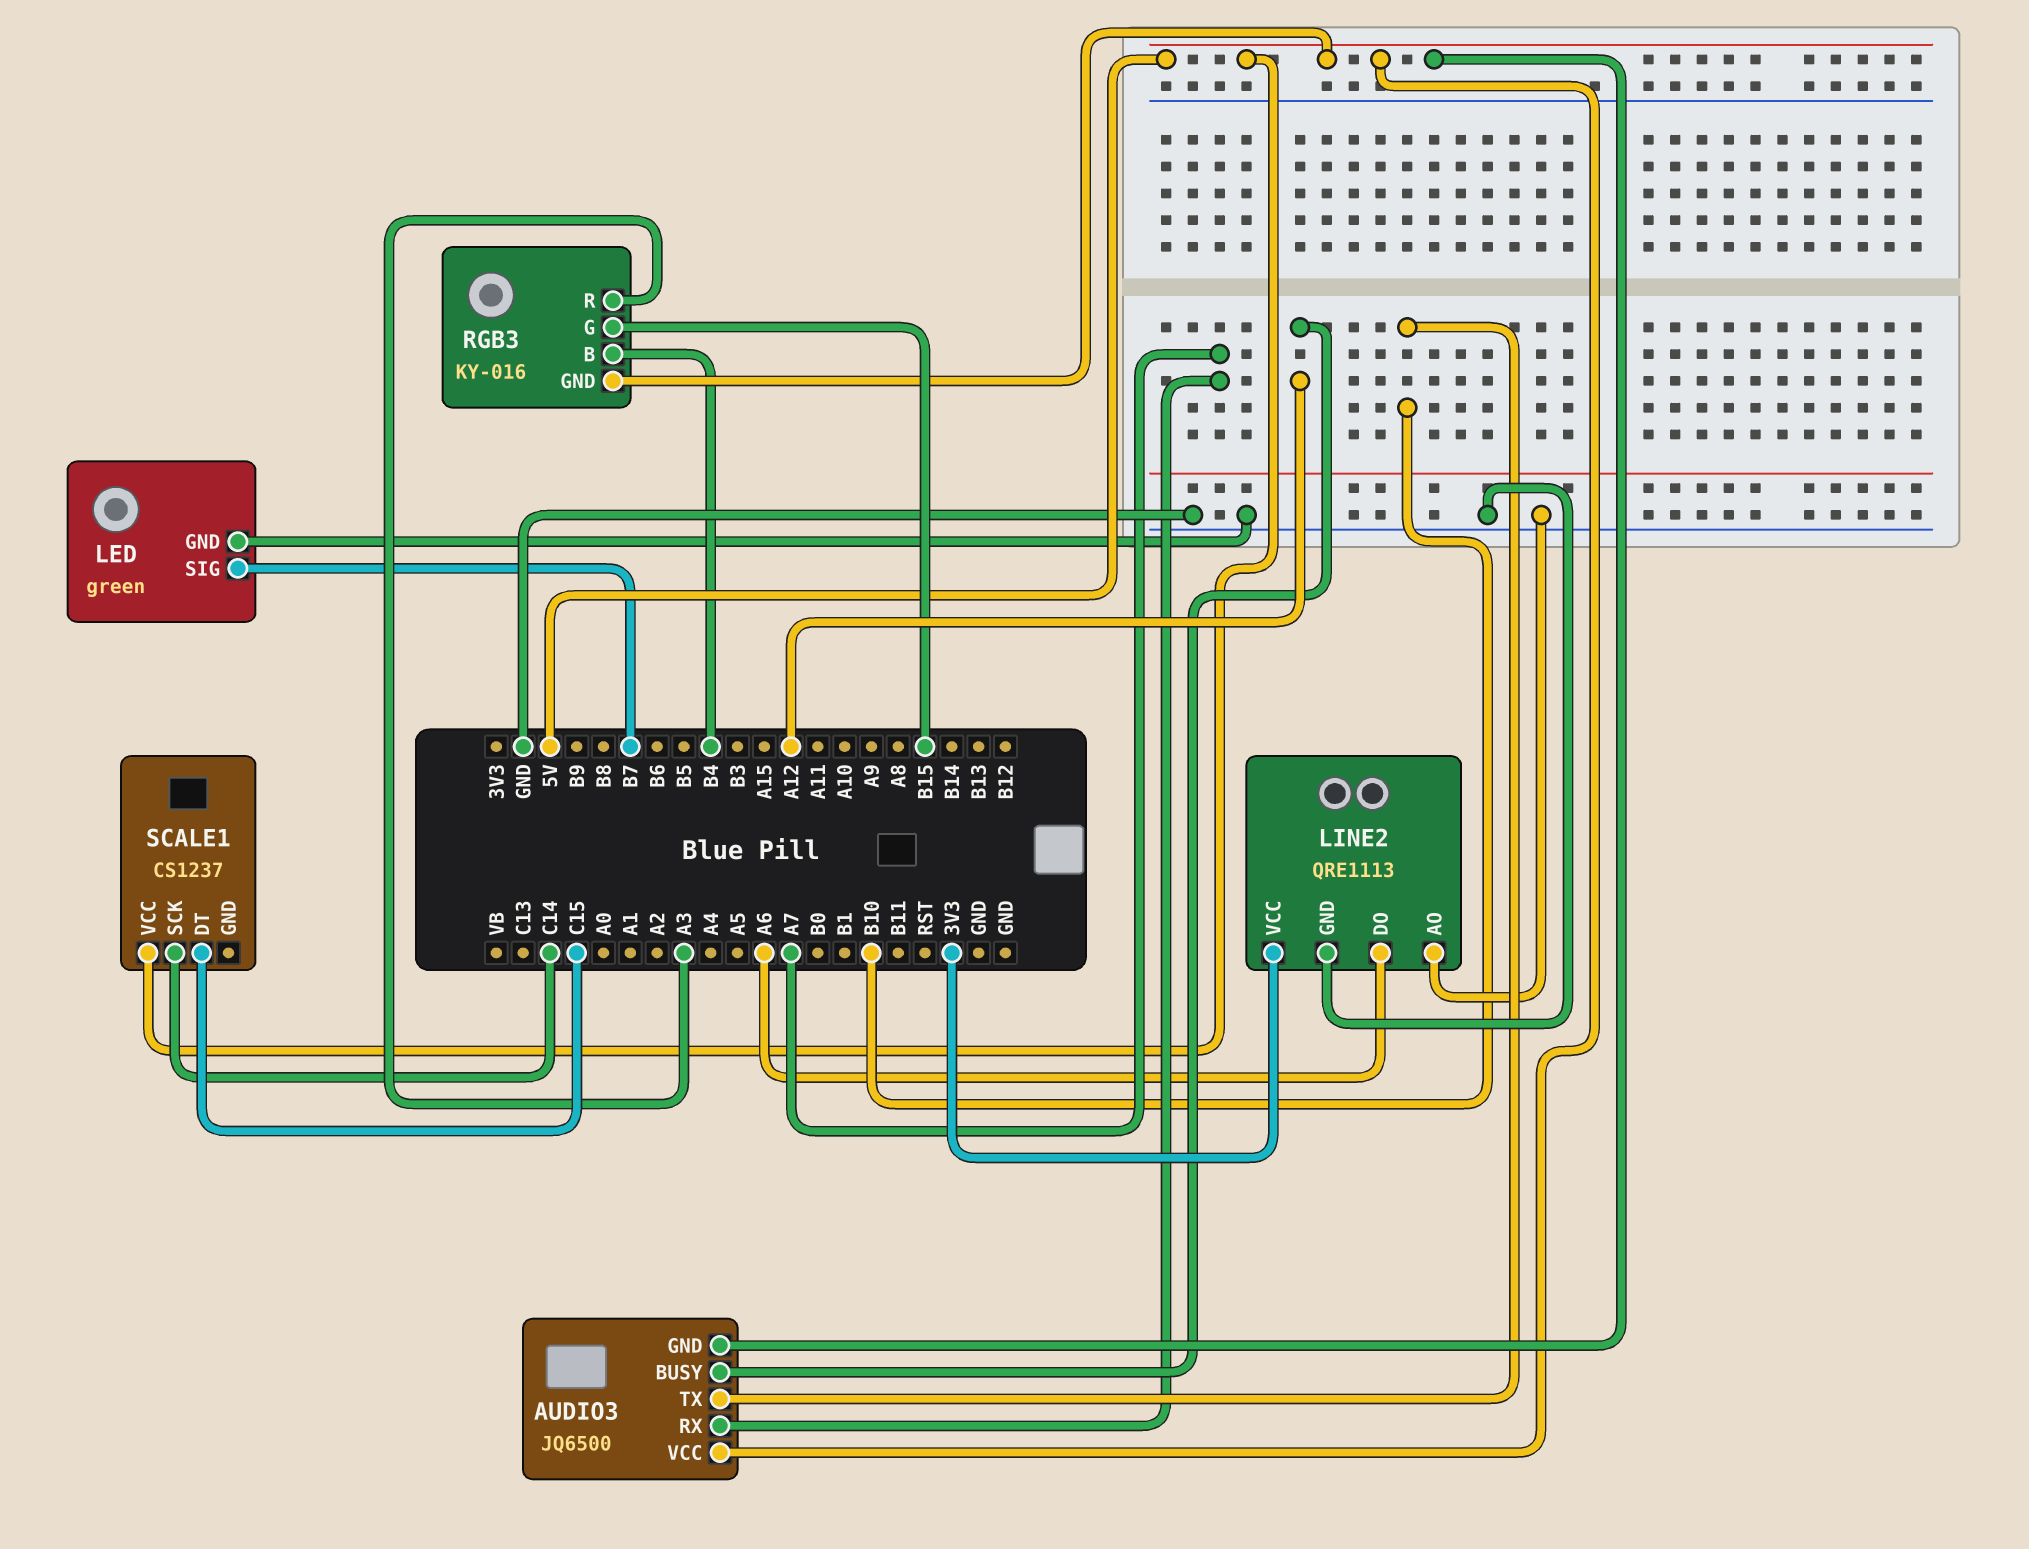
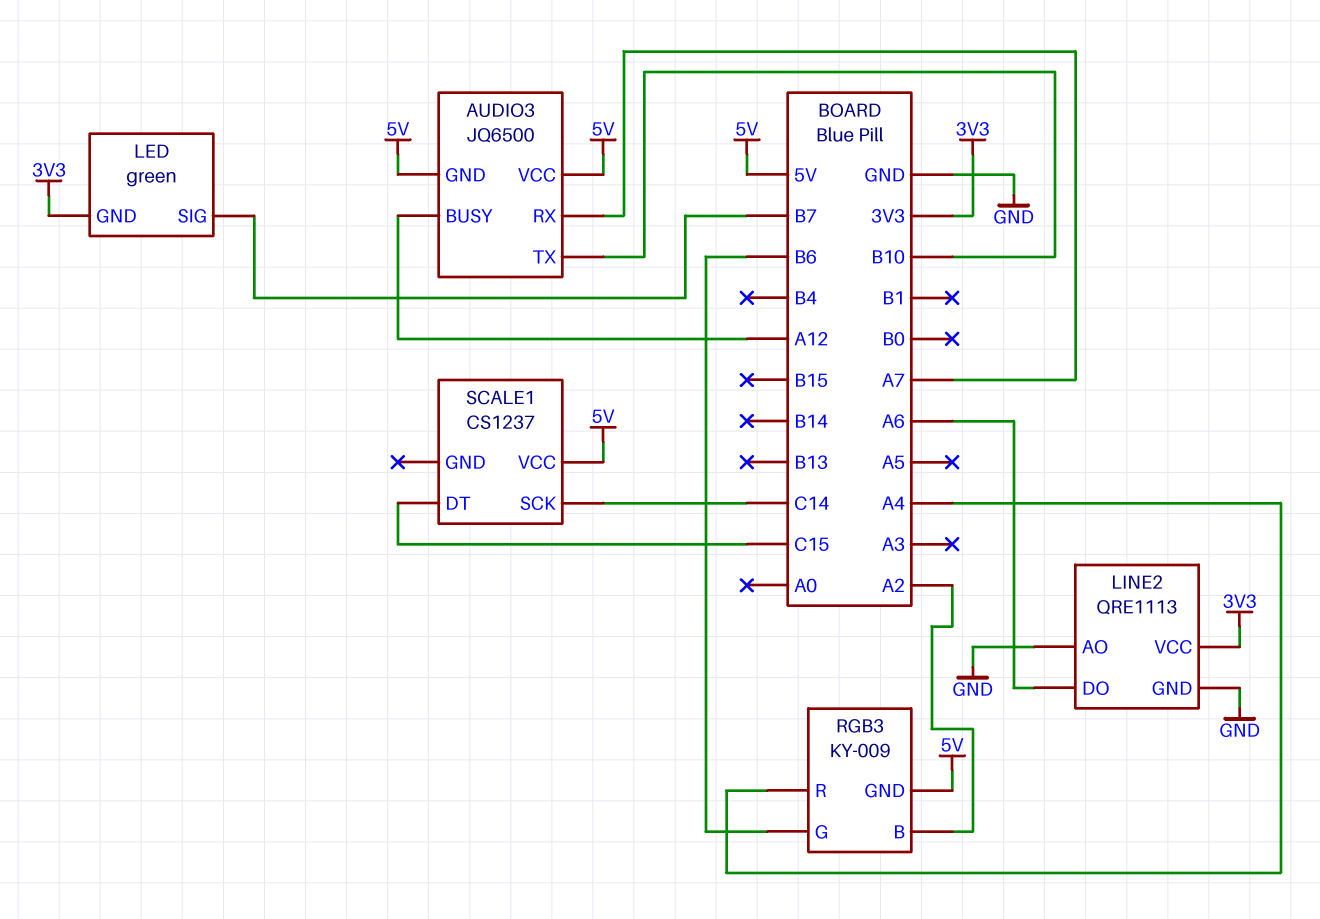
LED pin GND: GND -> 3V3
RGB3: KY-016 -> KY-009
RGB3 pin B: B4 -> A2
RGB3 pin G: B15 -> B6
RGB3 pin R: A3 -> A4

